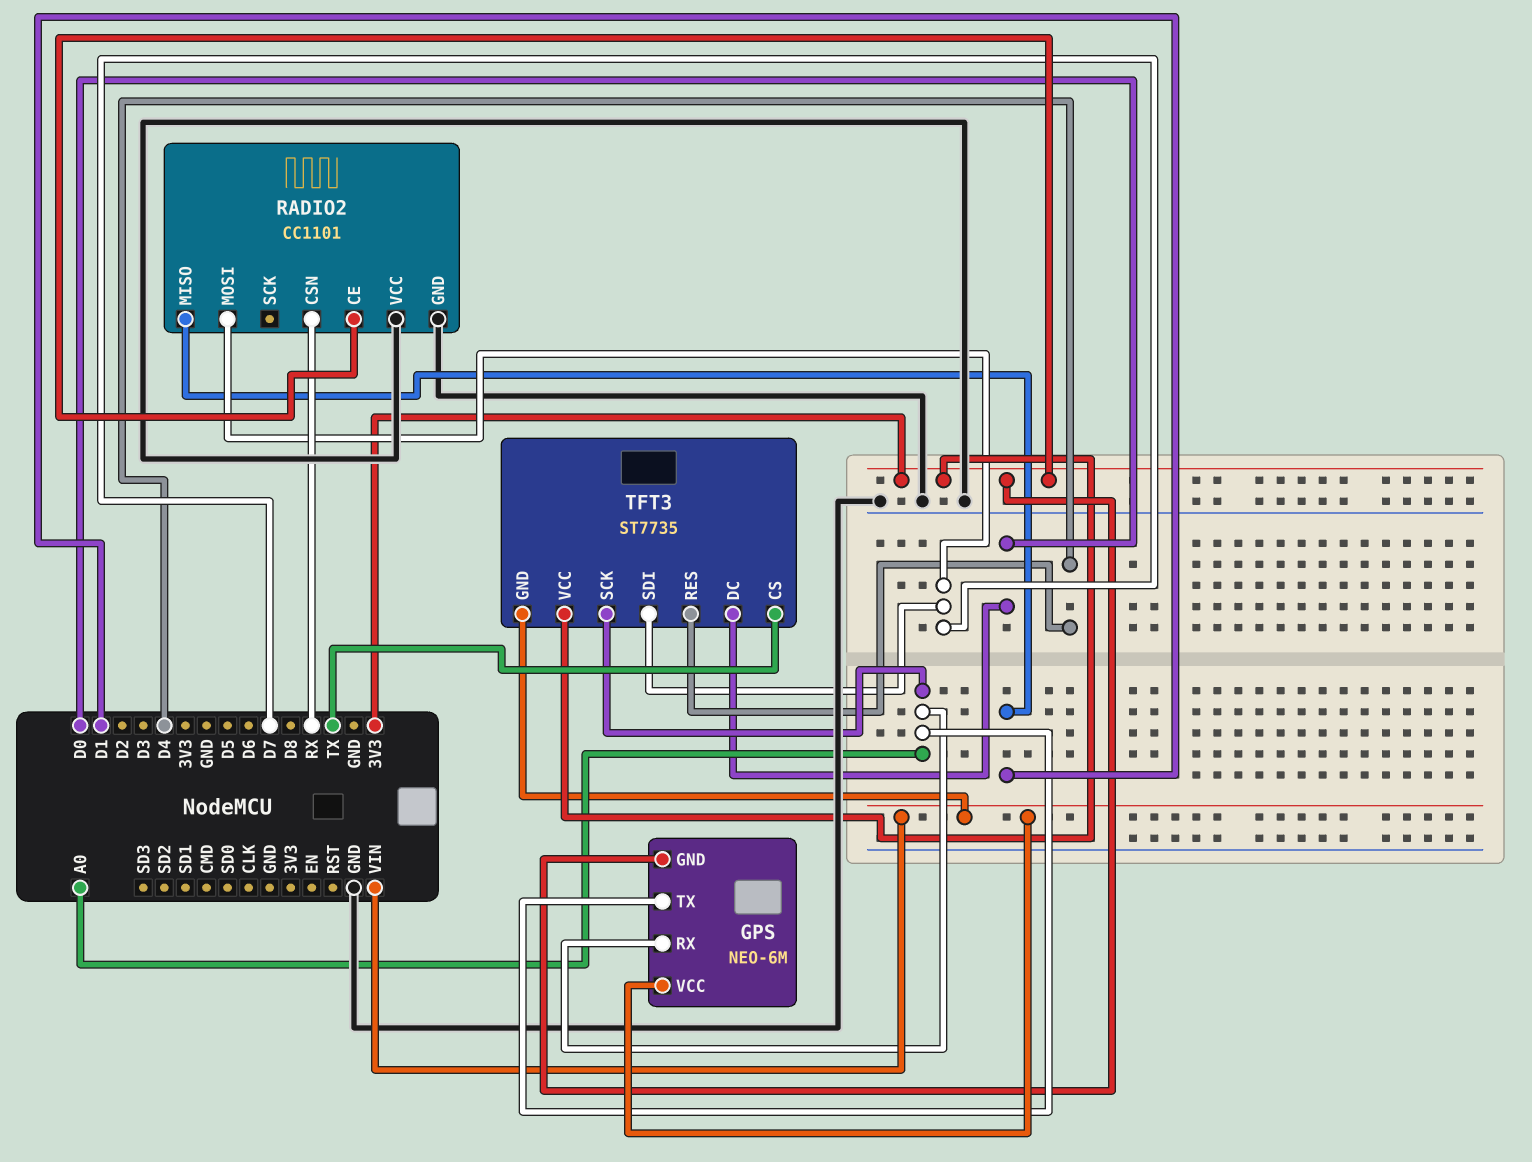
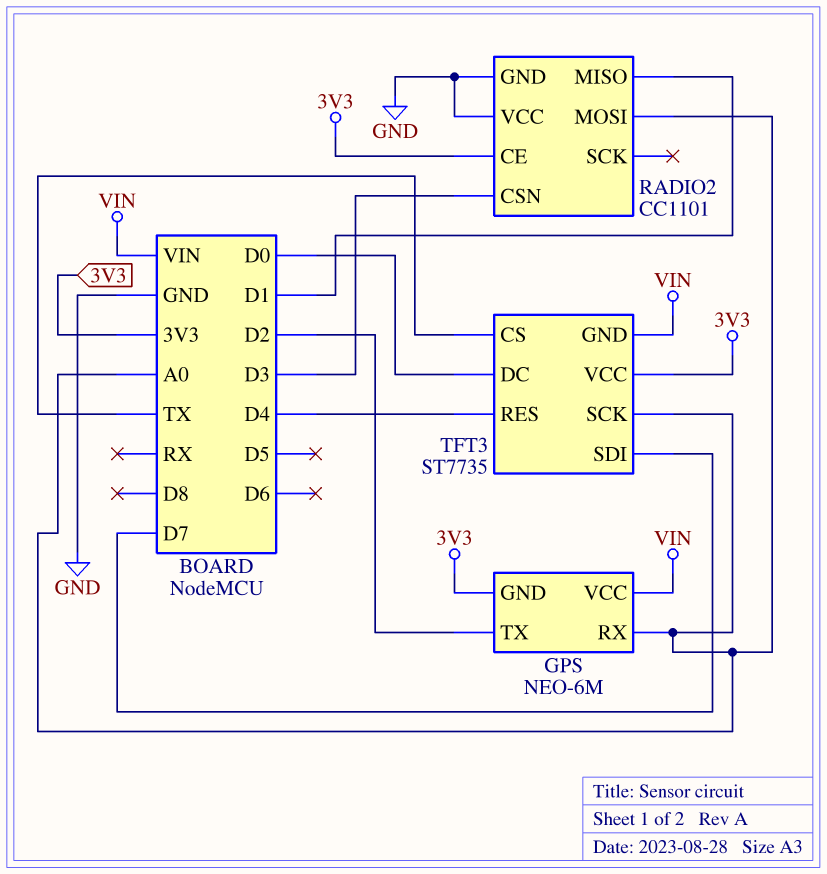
GPS pin TX: A0 -> D2
RADIO2 pin CSN: RX -> D3
RADIO2 pin MOSI: D7 -> A0

